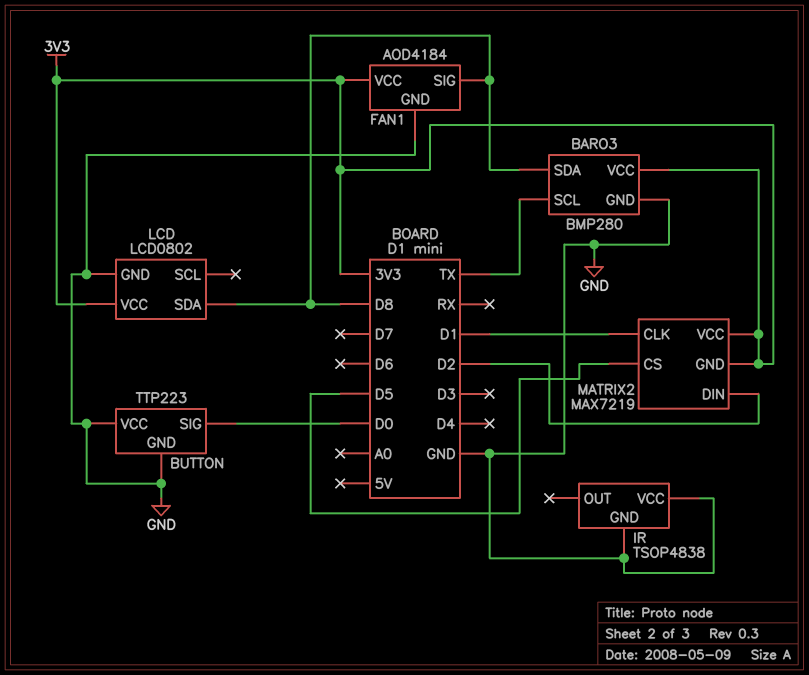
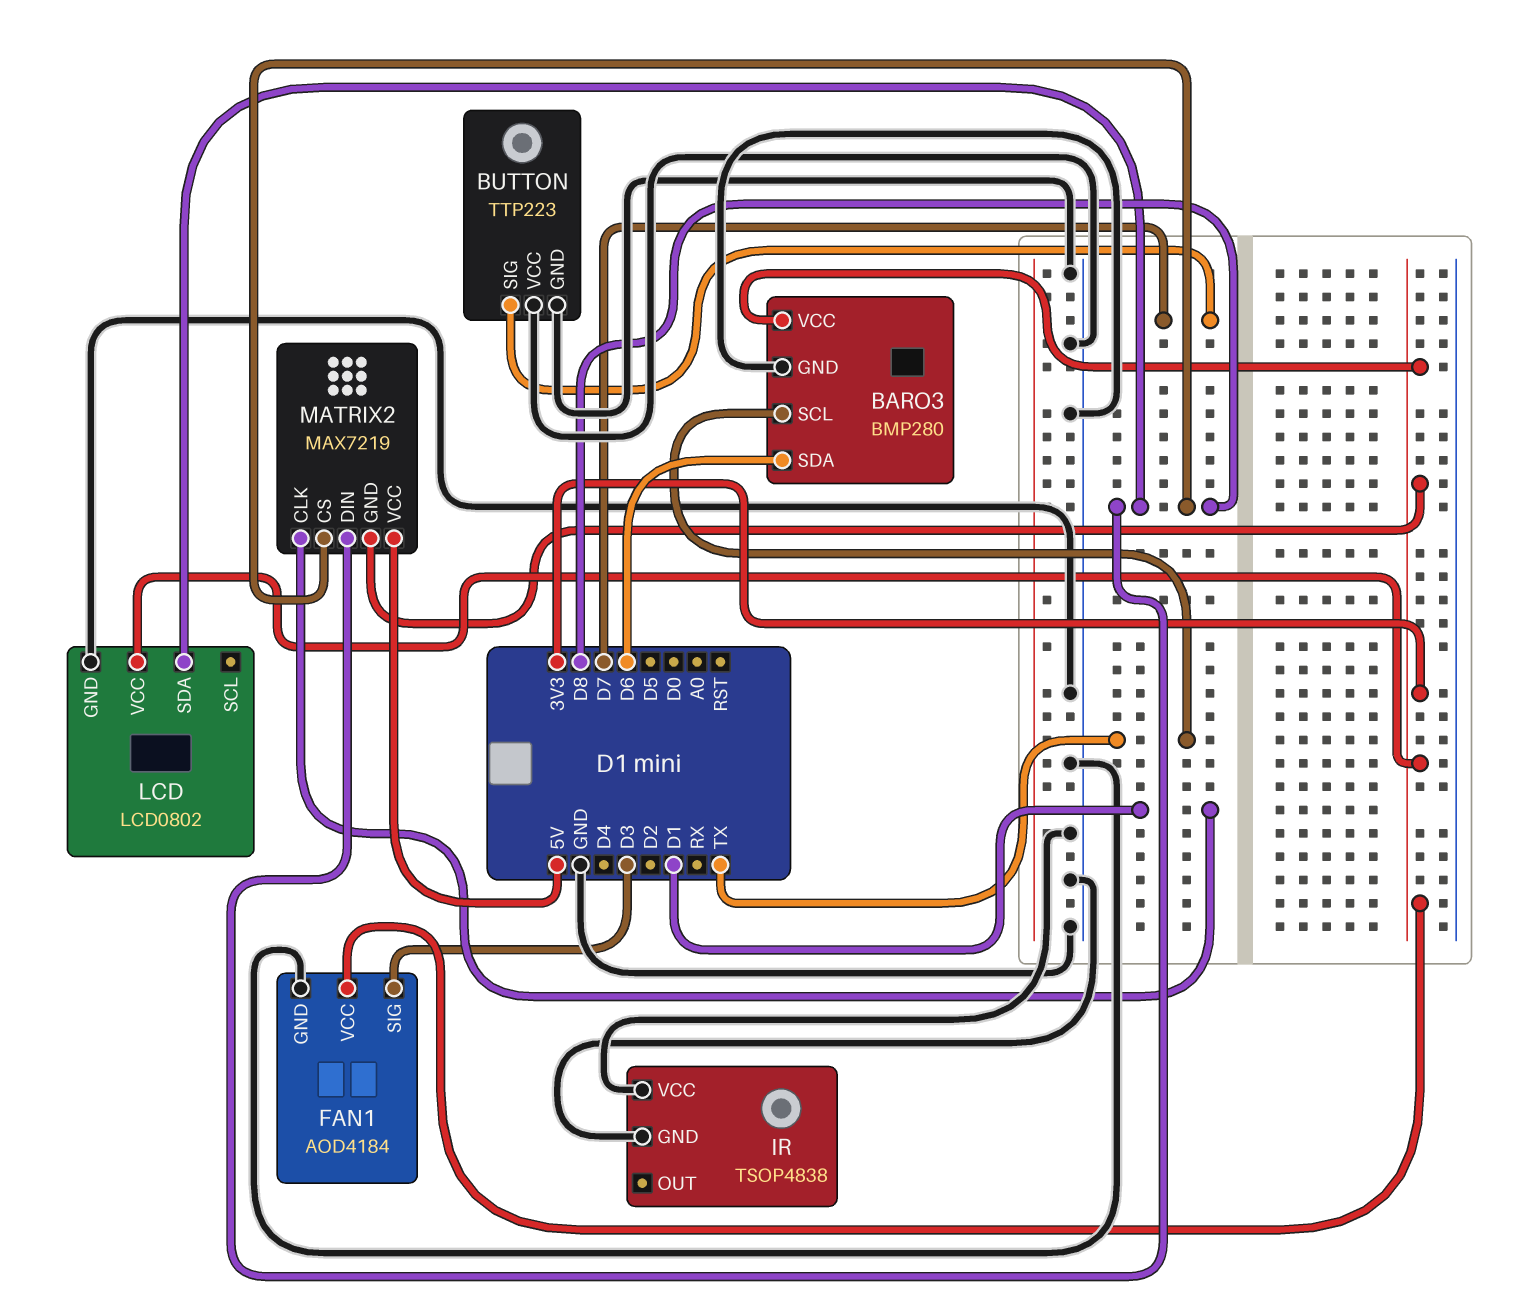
BARO3 pin SDA: D8 -> D6
BUTTON pin SIG: D0 -> D7
FAN1 pin SIG: D8 -> D3
MATRIX2 pin CS: D5 -> D8
MATRIX2 pin DIN: D2 -> D8
MATRIX2 pin VCC: 3V3 -> 5V

